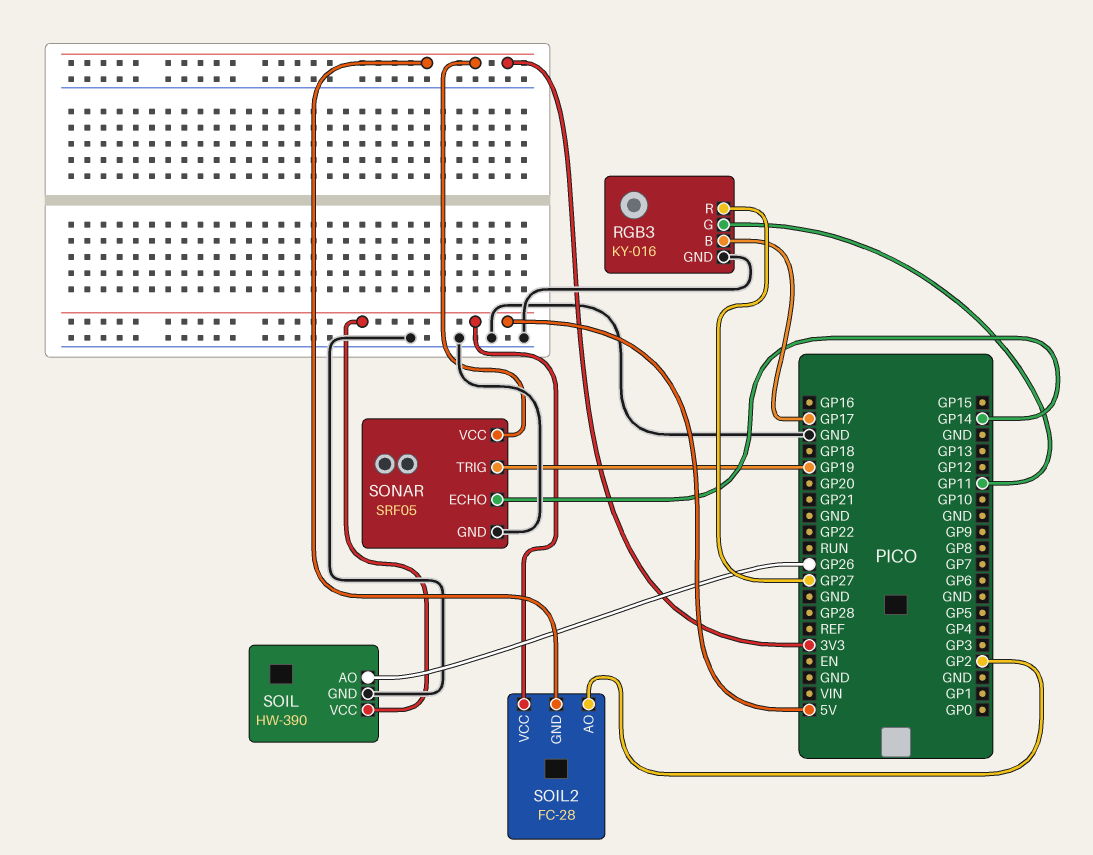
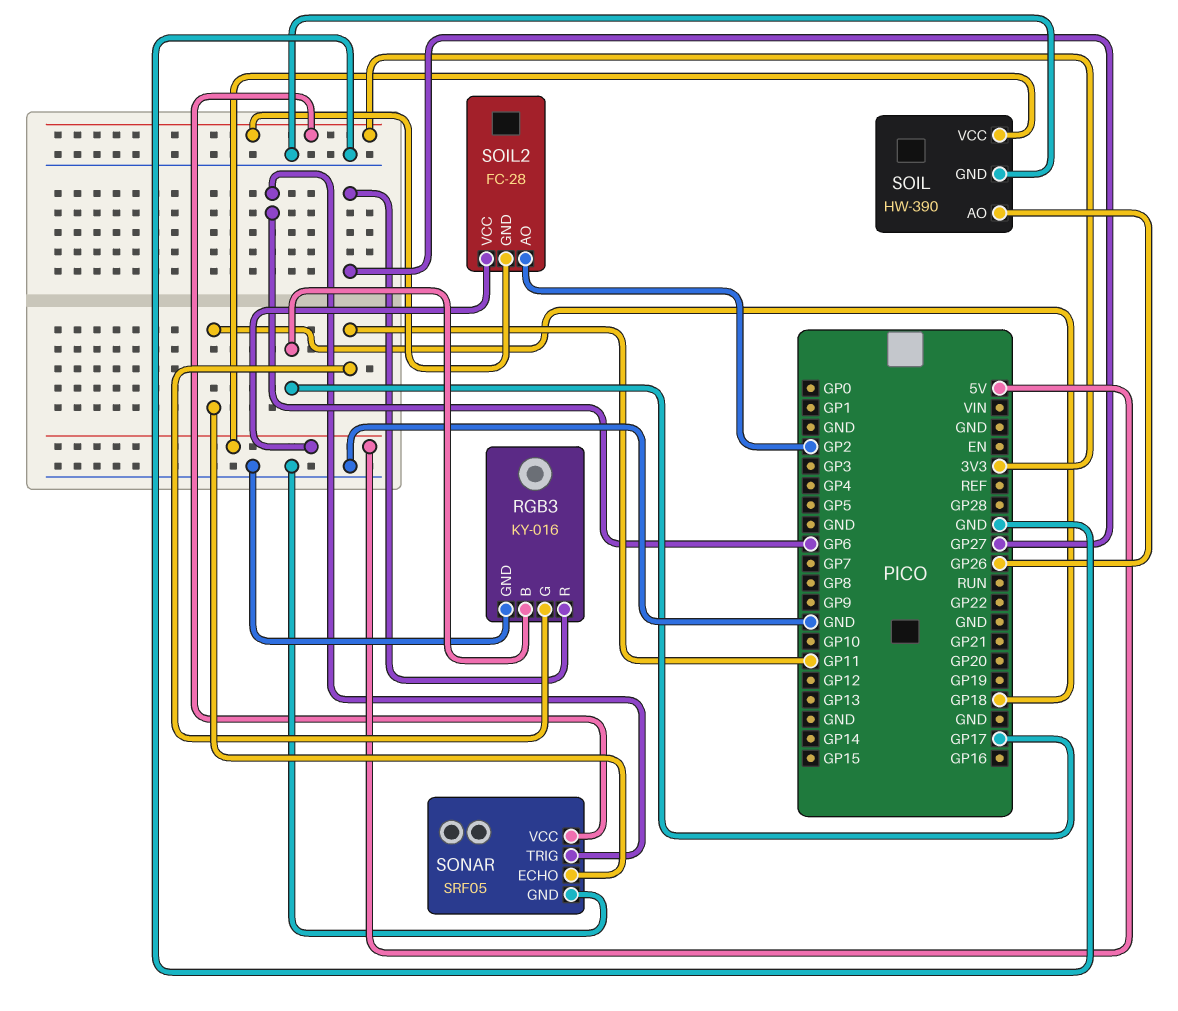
SONAR pin ECHO: GP14 -> GP18
SONAR pin TRIG: GP19 -> GP6

